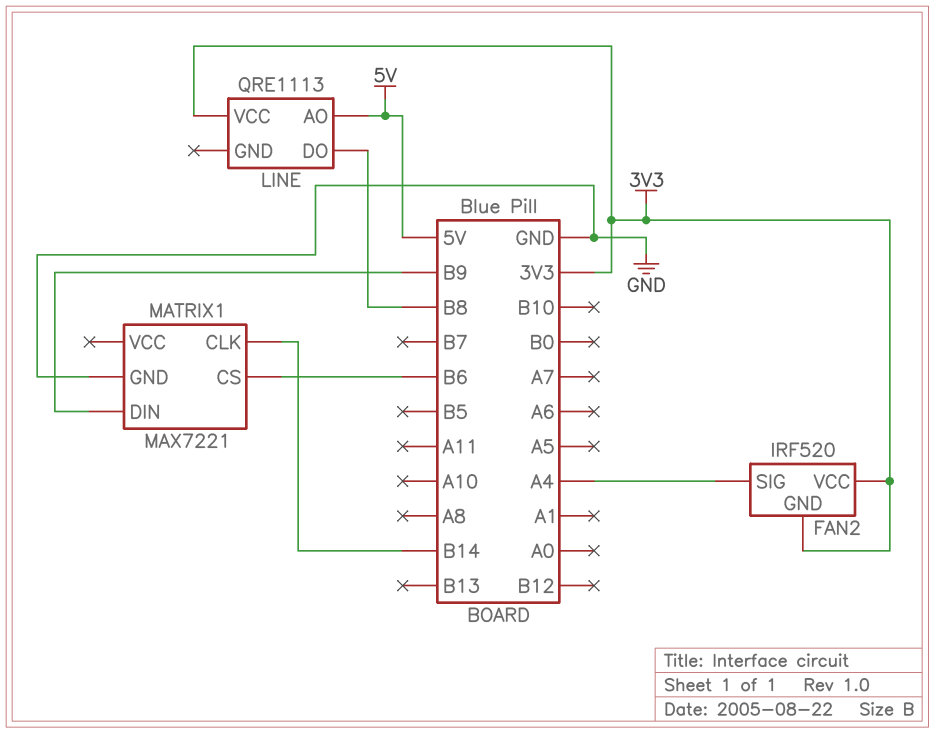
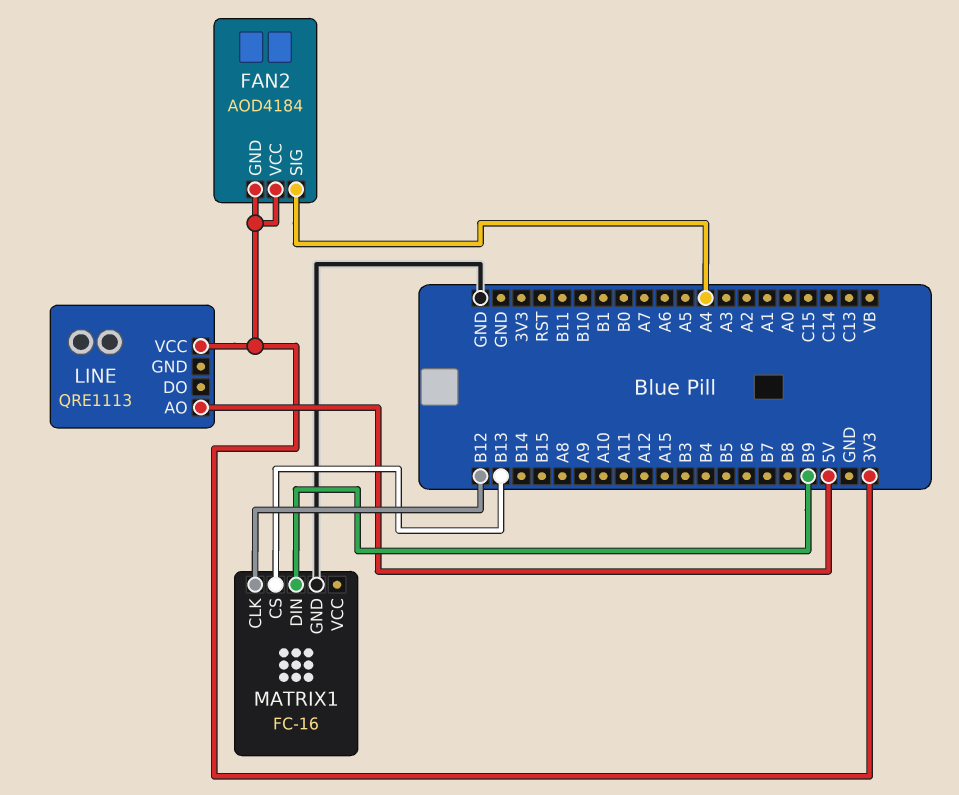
FAN2: IRF520 -> AOD4184
LINE pin DO: B8 -> none
MATRIX1: MAX7221 -> FC-16
MATRIX1 pin CLK: B14 -> B12
MATRIX1 pin CS: B6 -> B13

